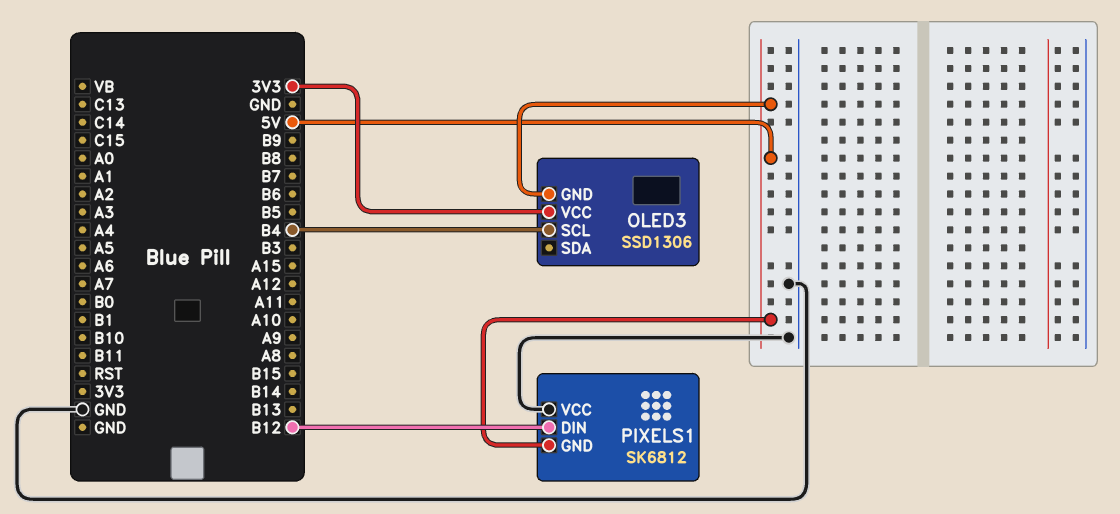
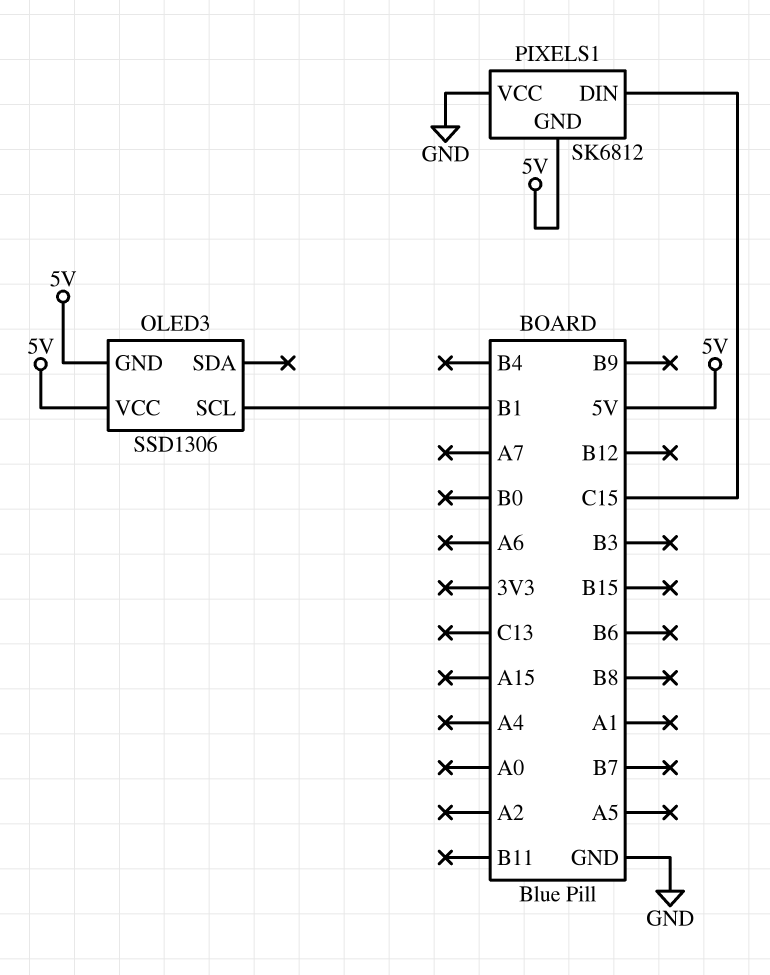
OLED3 pin SCL: B4 -> B1
OLED3 pin VCC: 3V3 -> 5V
PIXELS1 pin DIN: B12 -> C15

